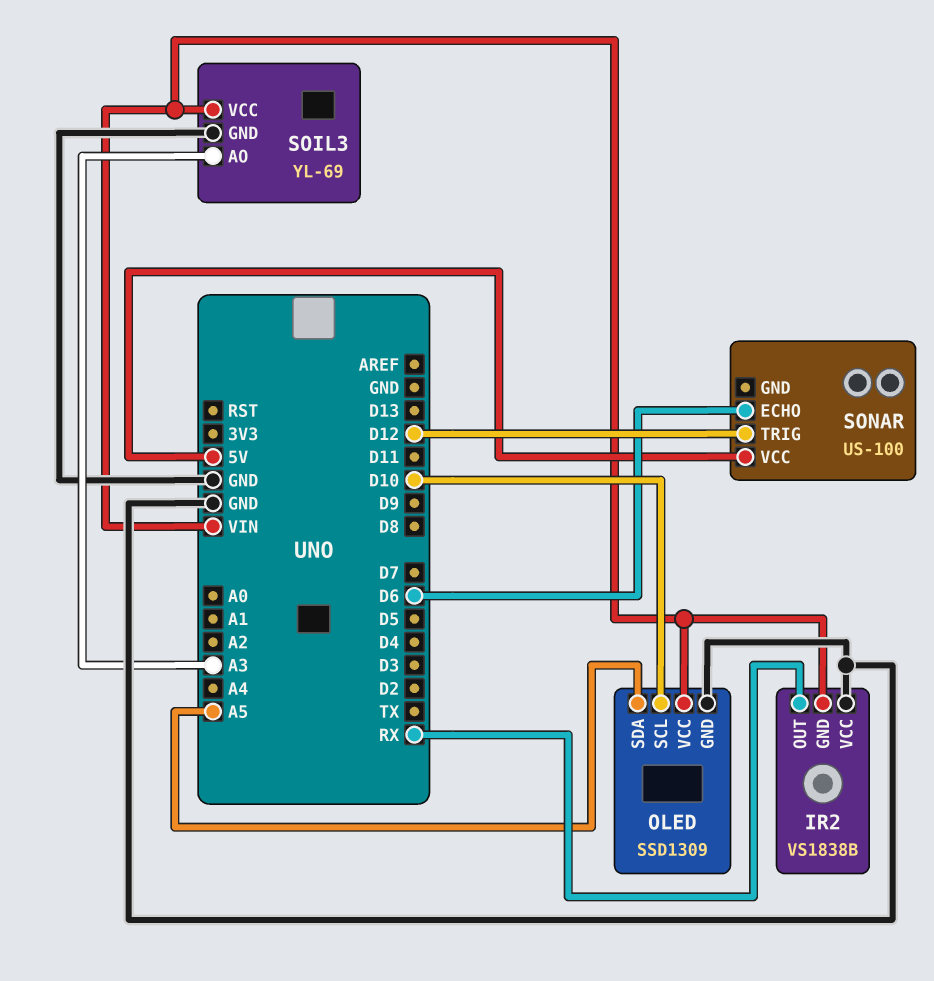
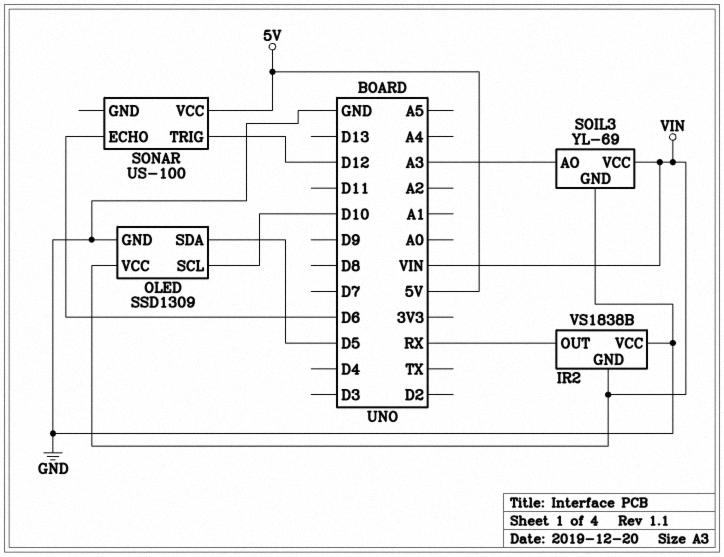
OLED pin SDA: A5 -> D5

